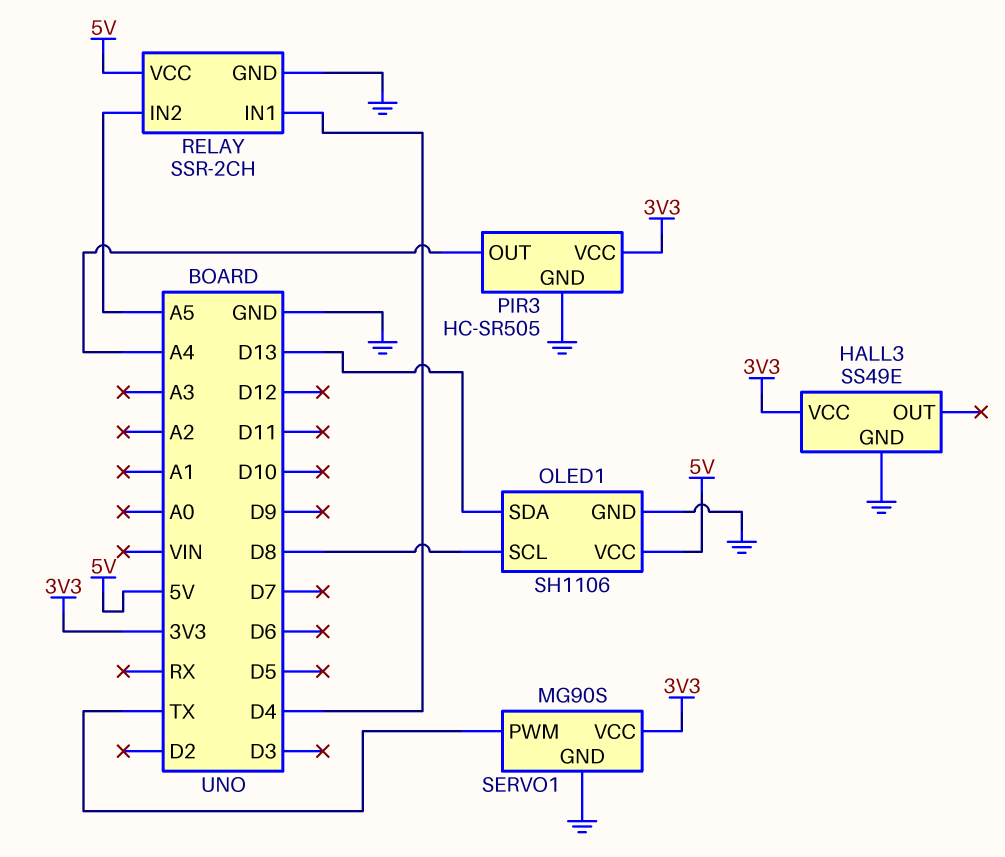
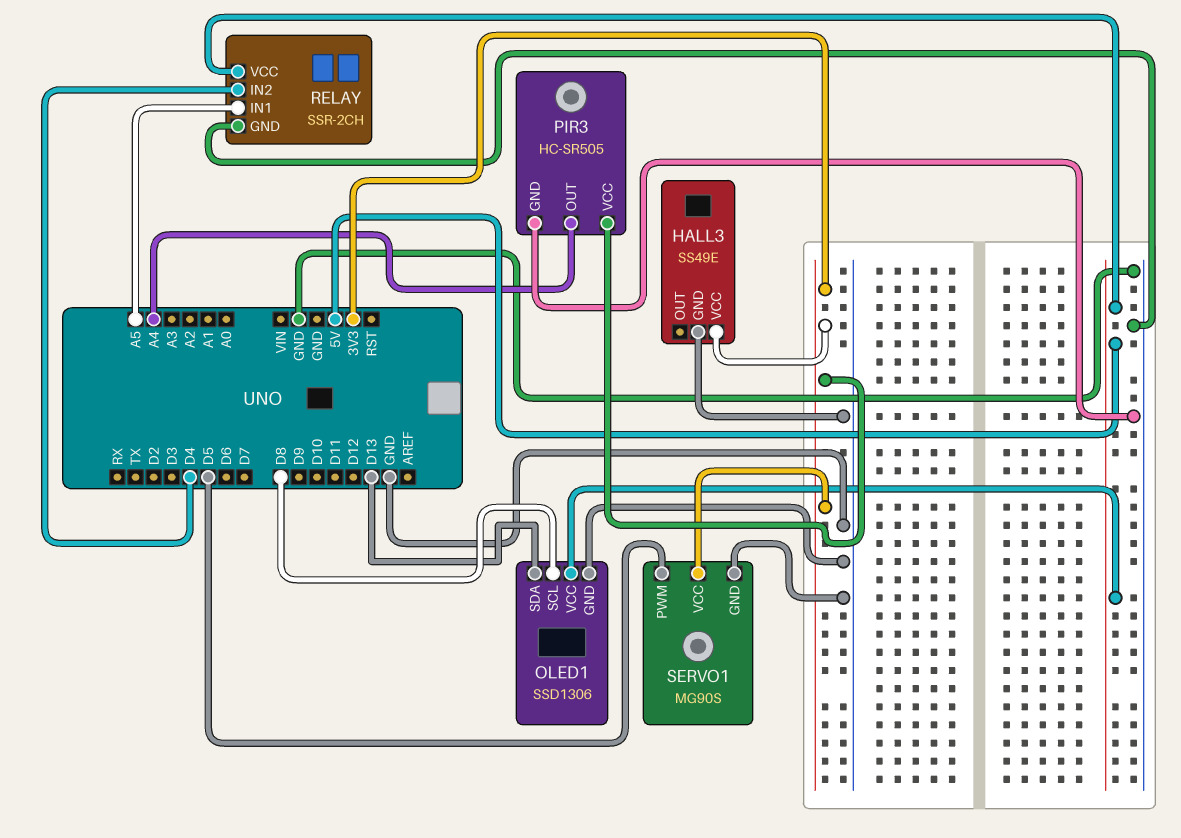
OLED1: SH1106 -> SSD1306
RELAY pin IN1: D4 -> A5
RELAY pin IN2: A5 -> D4
SERVO1 pin PWM: TX -> D5

